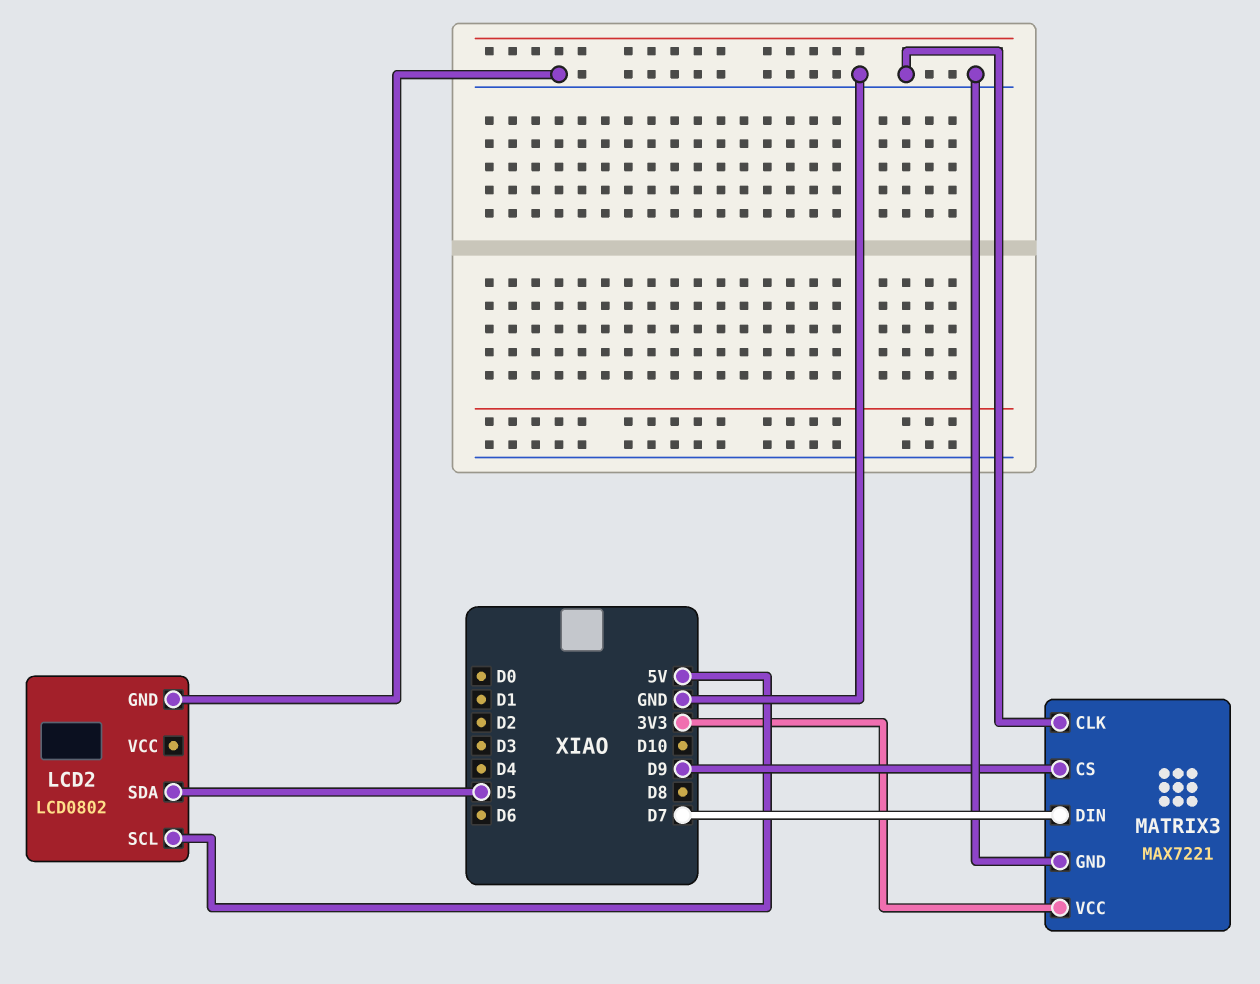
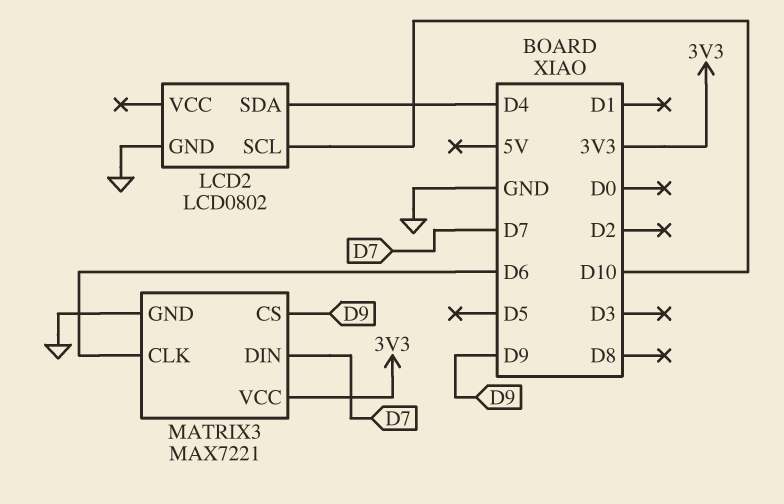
LCD2 pin SCL: 5V -> D10
LCD2 pin SDA: D5 -> D4
MATRIX3 pin CLK: GND -> D6

